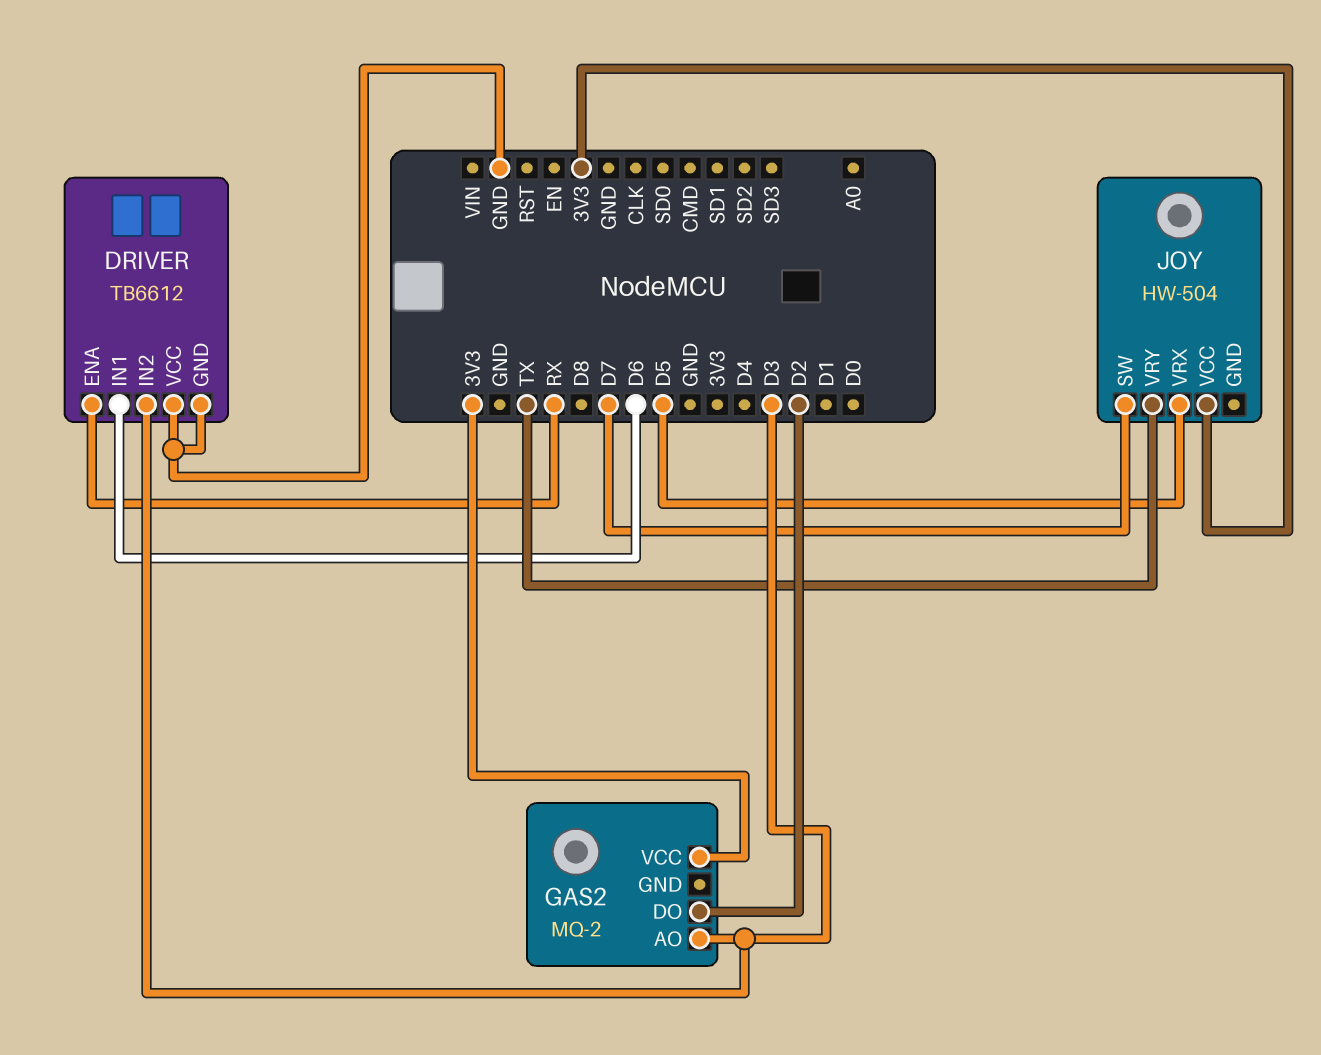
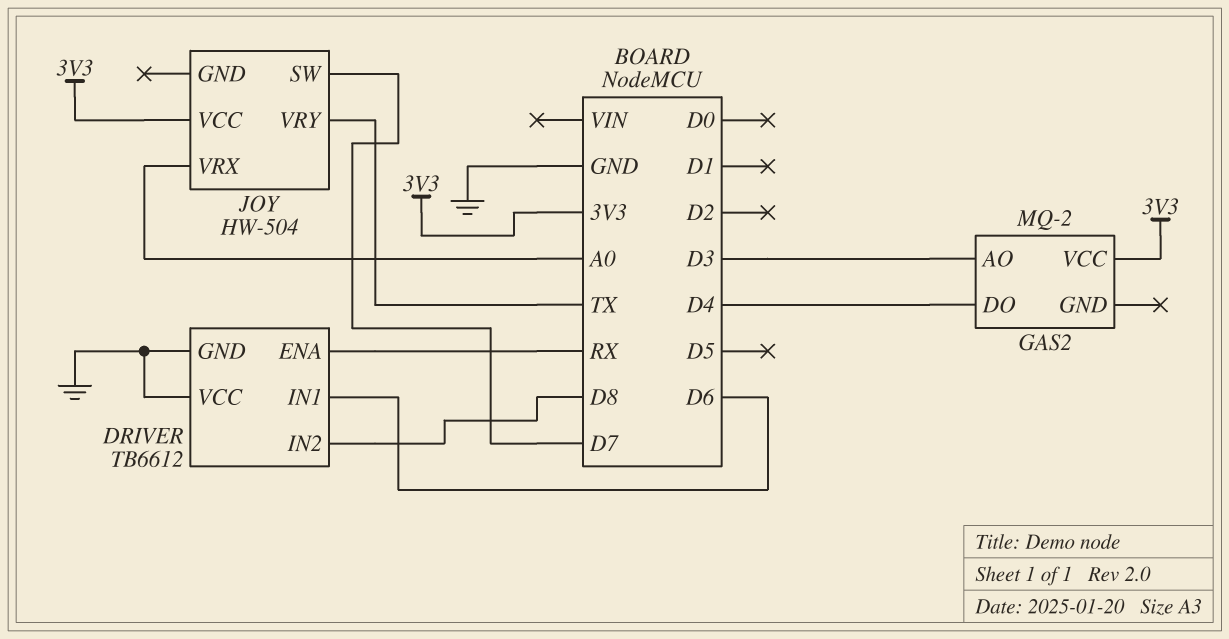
DRIVER pin IN2: D3 -> D8
GAS2 pin DO: D2 -> D4
JOY pin VRX: D5 -> A0

